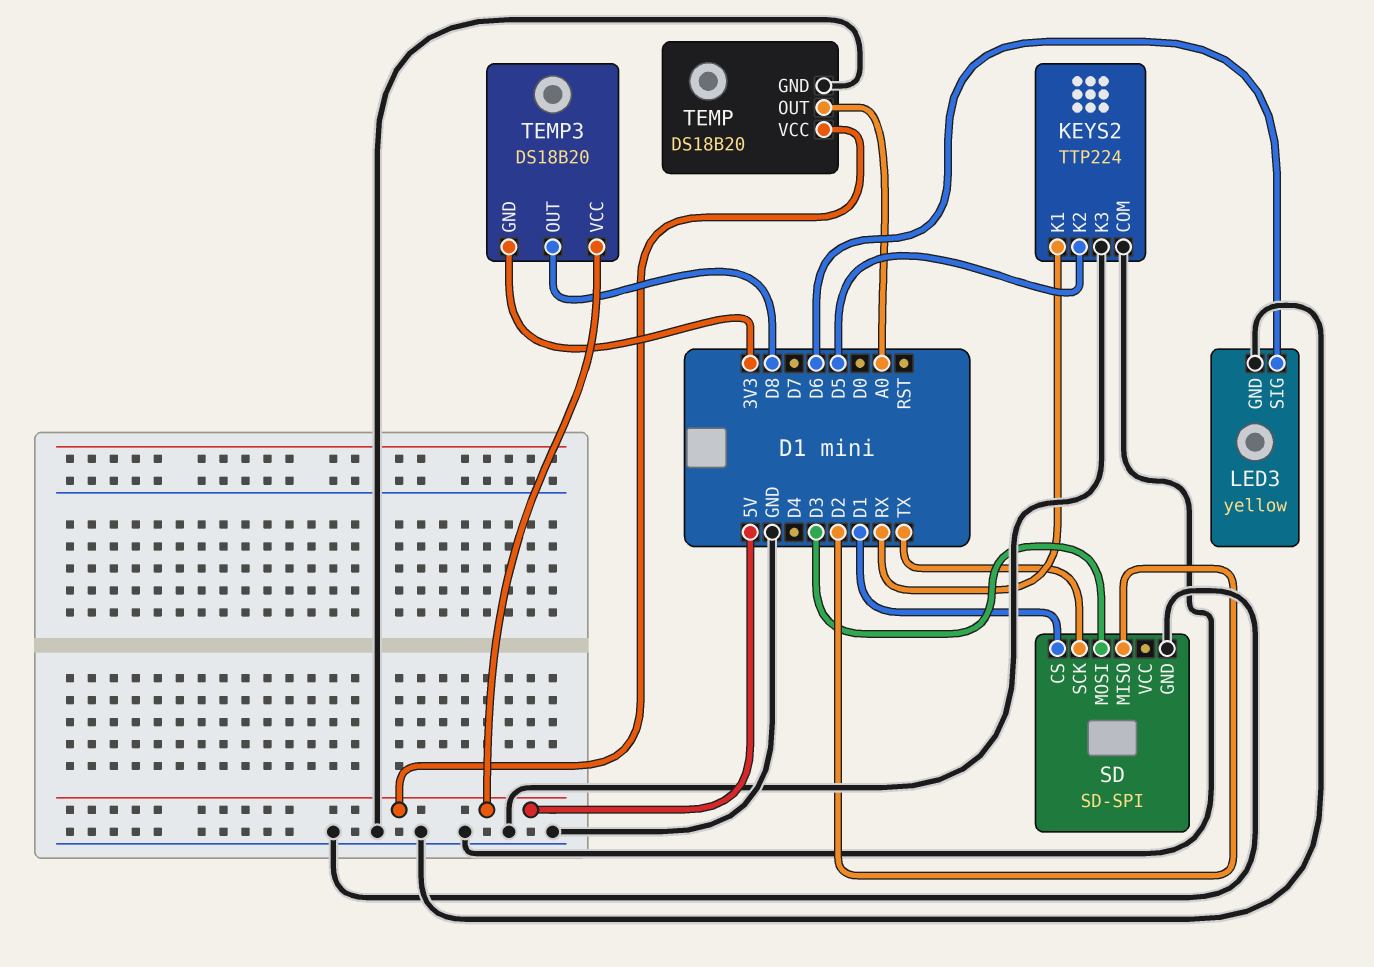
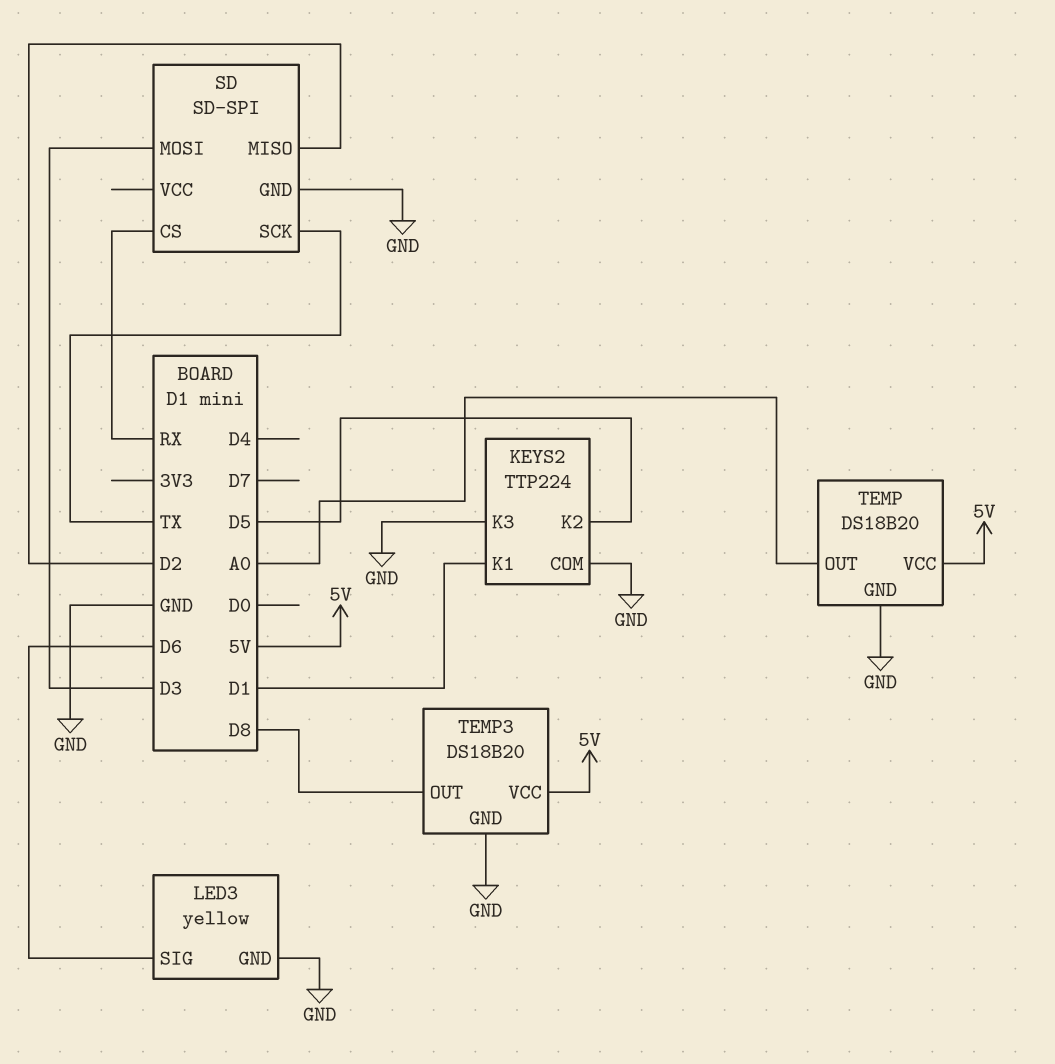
KEYS2 pin K1: RX -> D1
SD pin CS: D1 -> RX
TEMP3 pin GND: 3V3 -> GND

